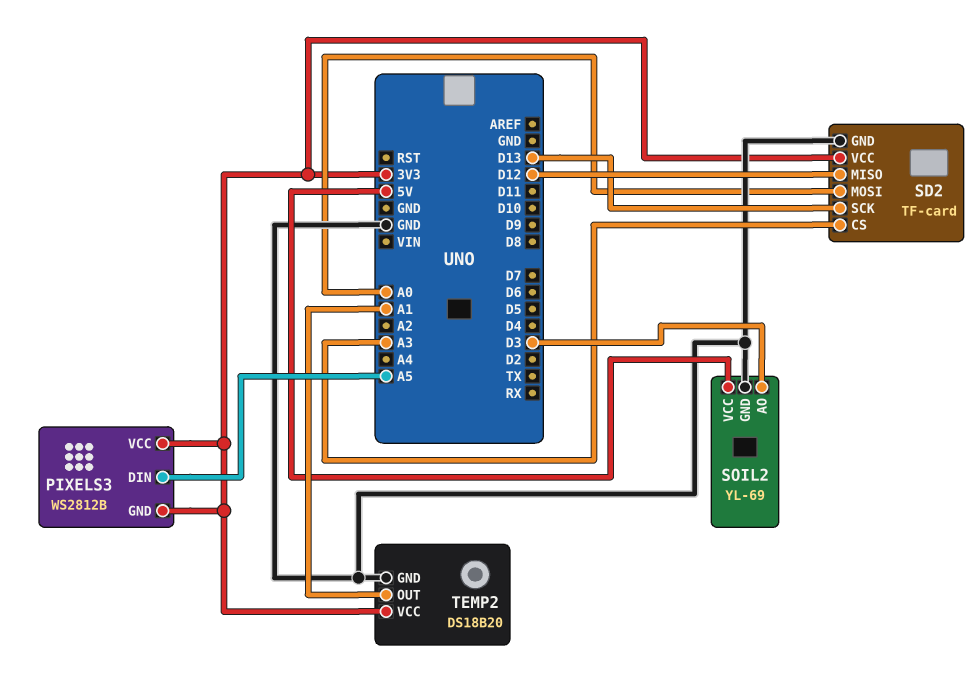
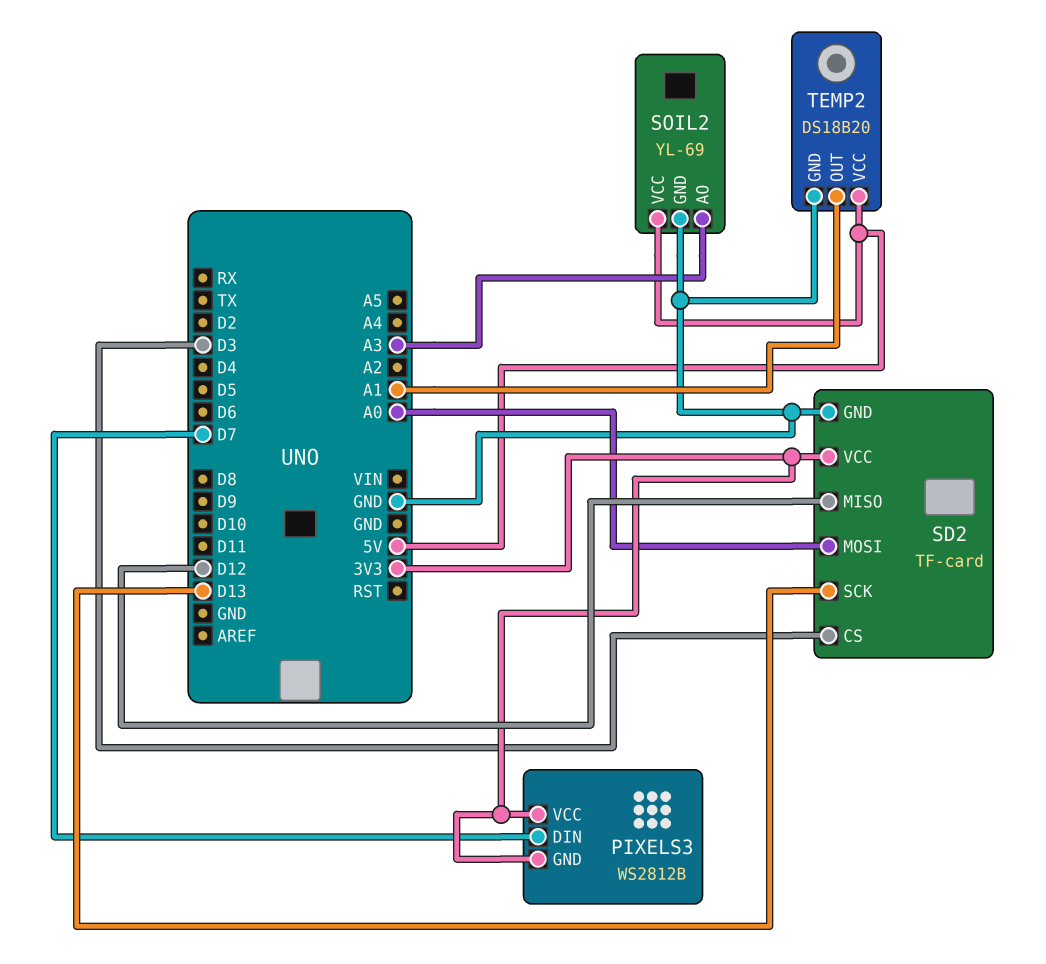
PIXELS3 pin DIN: A5 -> D7
SD2 pin CS: A3 -> D3
SOIL2 pin AO: D3 -> A3
TEMP2 pin VCC: 3V3 -> 5V

